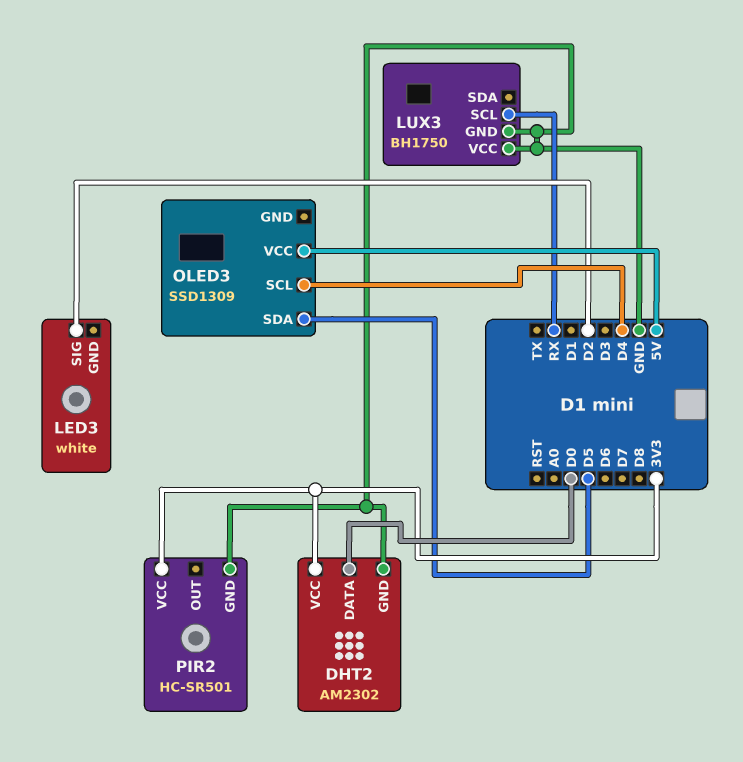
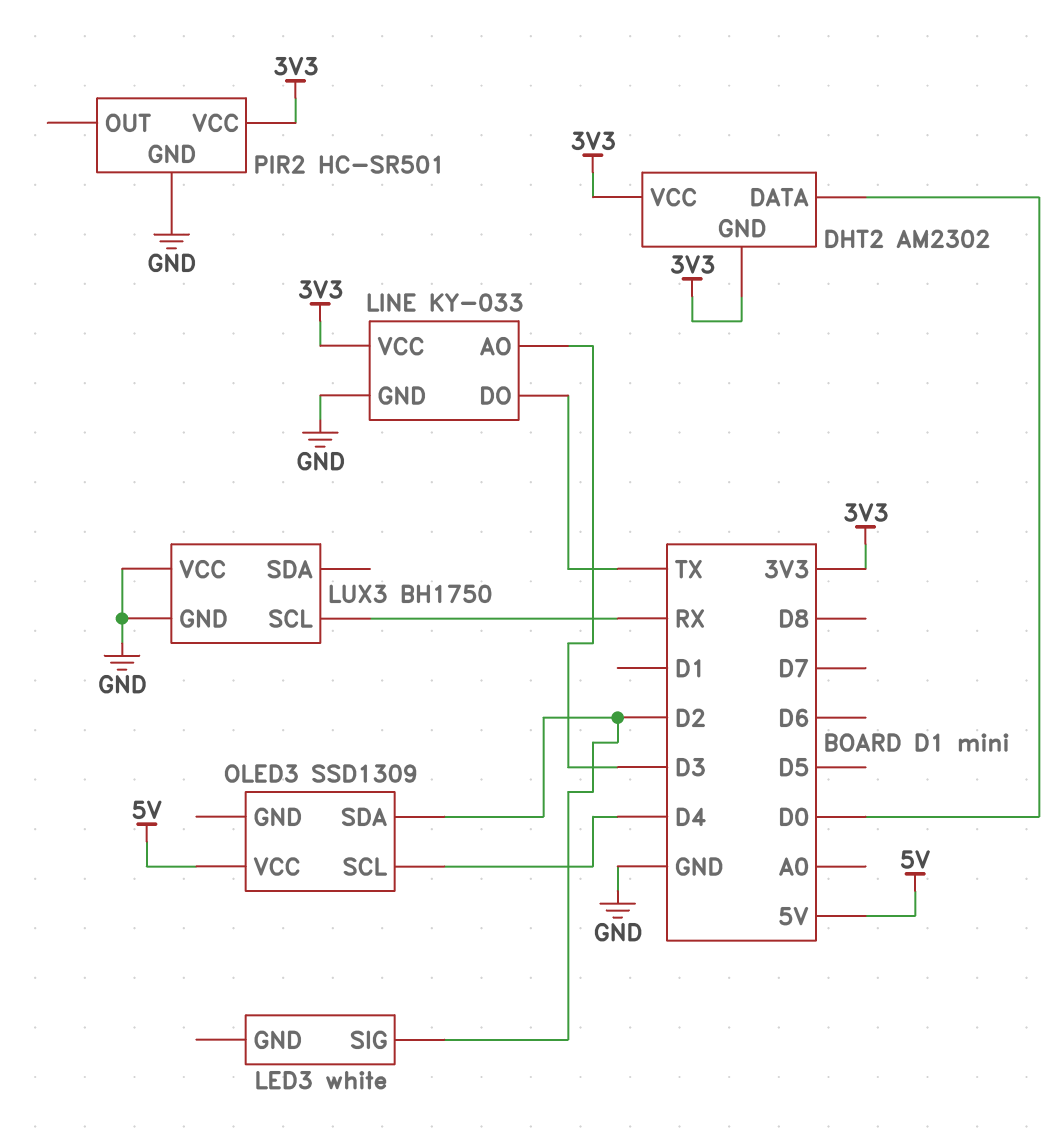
DHT2 pin GND: GND -> 3V3
LINE: none -> KY-033
LINE pin AO: none -> D3
LINE pin DO: none -> TX
LINE pin GND: none -> GND
LINE pin VCC: none -> 3V3
OLED3 pin SDA: D5 -> D2

